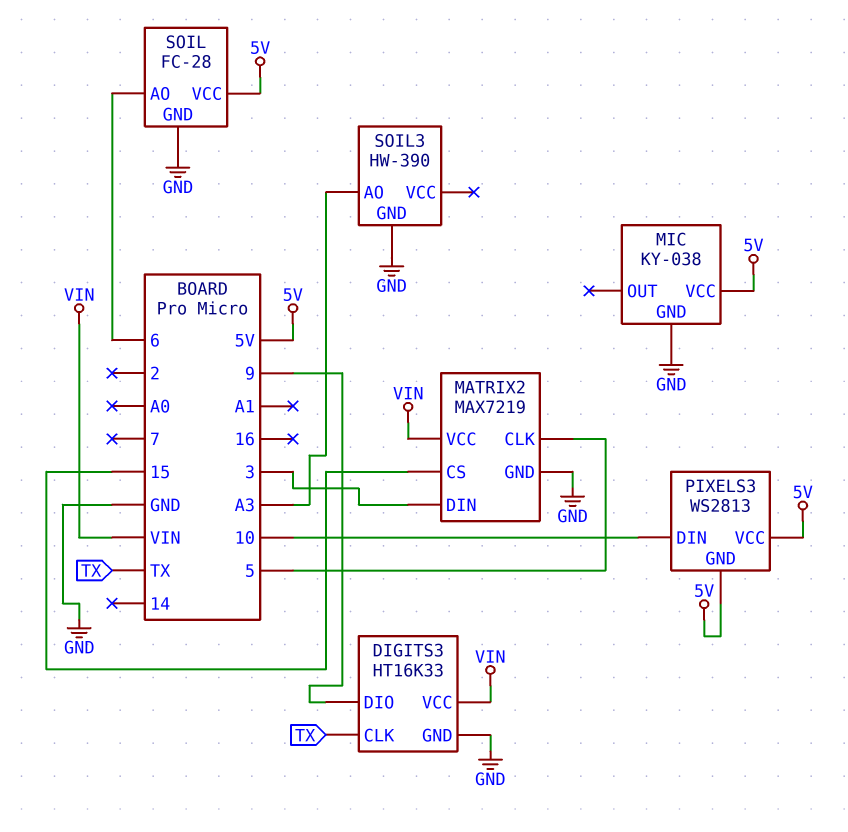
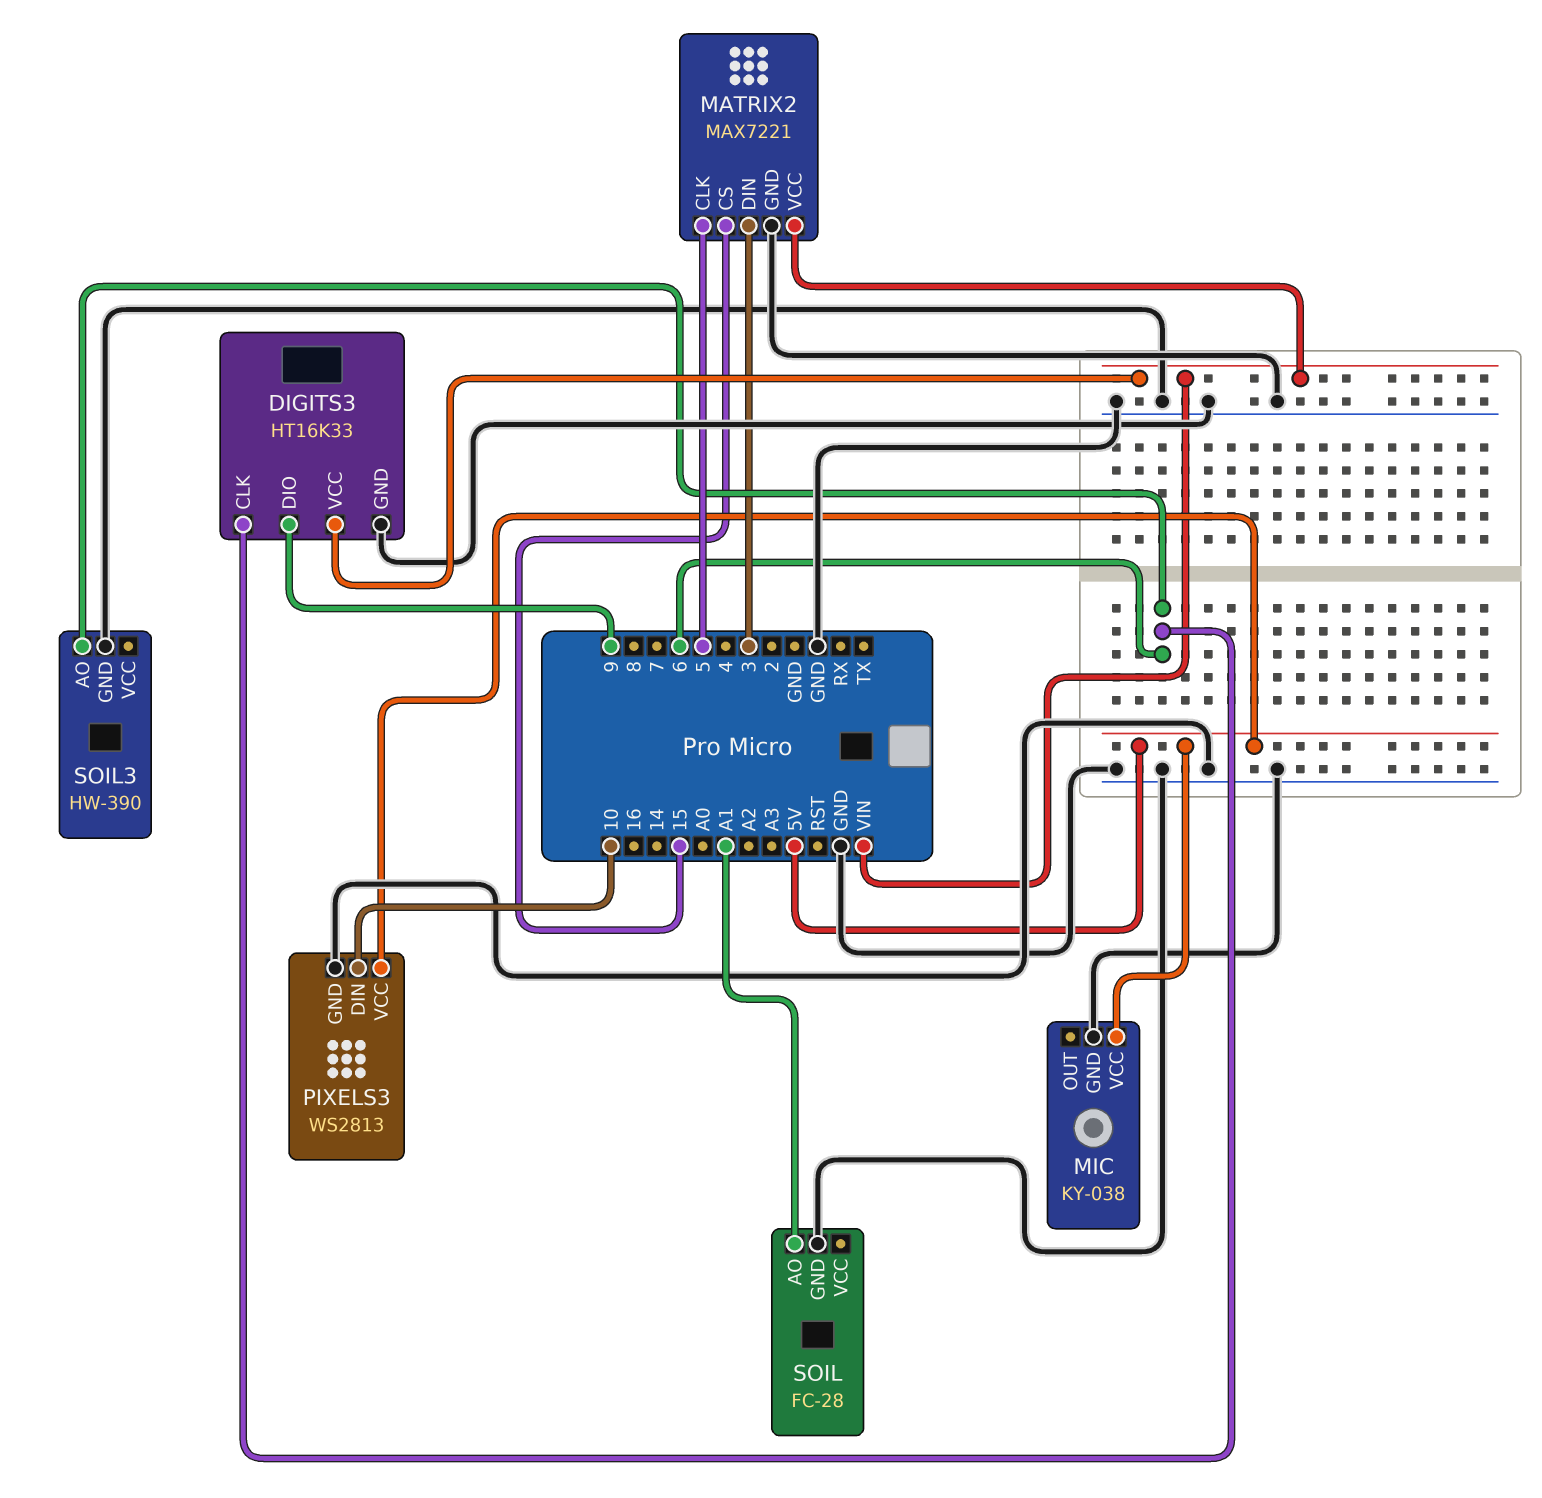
DIGITS3 pin CLK: TX -> 6
MATRIX2: MAX7219 -> MAX7221
PIXELS3 pin GND: 5V -> GND
SOIL pin AO: 6 -> A1
SOIL pin VCC: 5V -> none
SOIL3 pin AO: A3 -> 6

